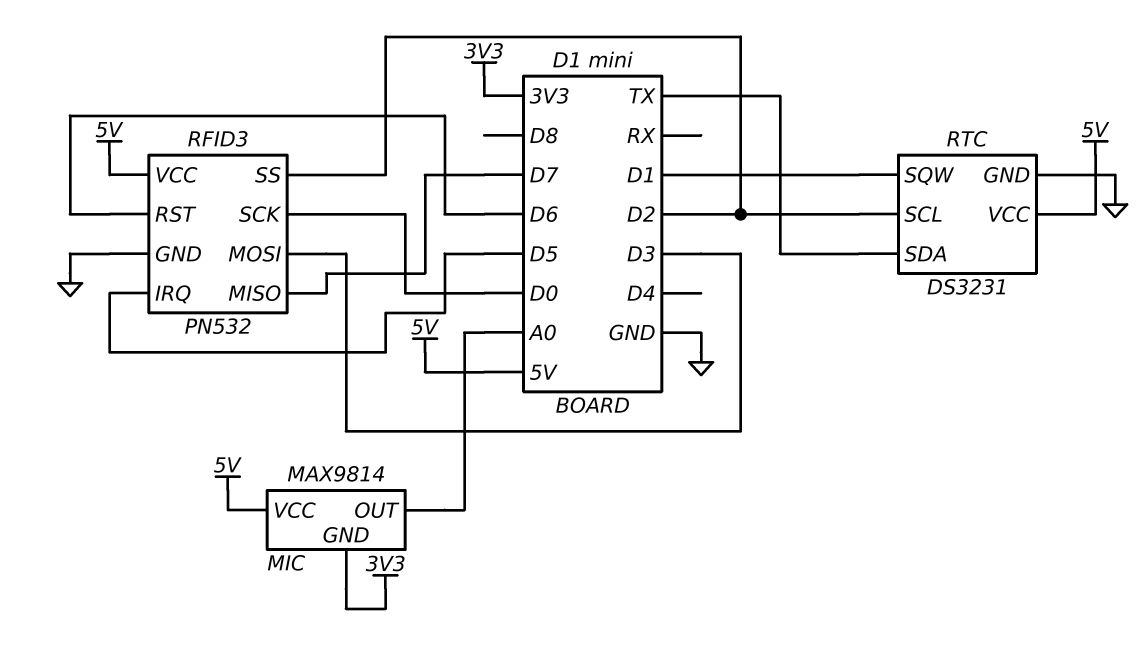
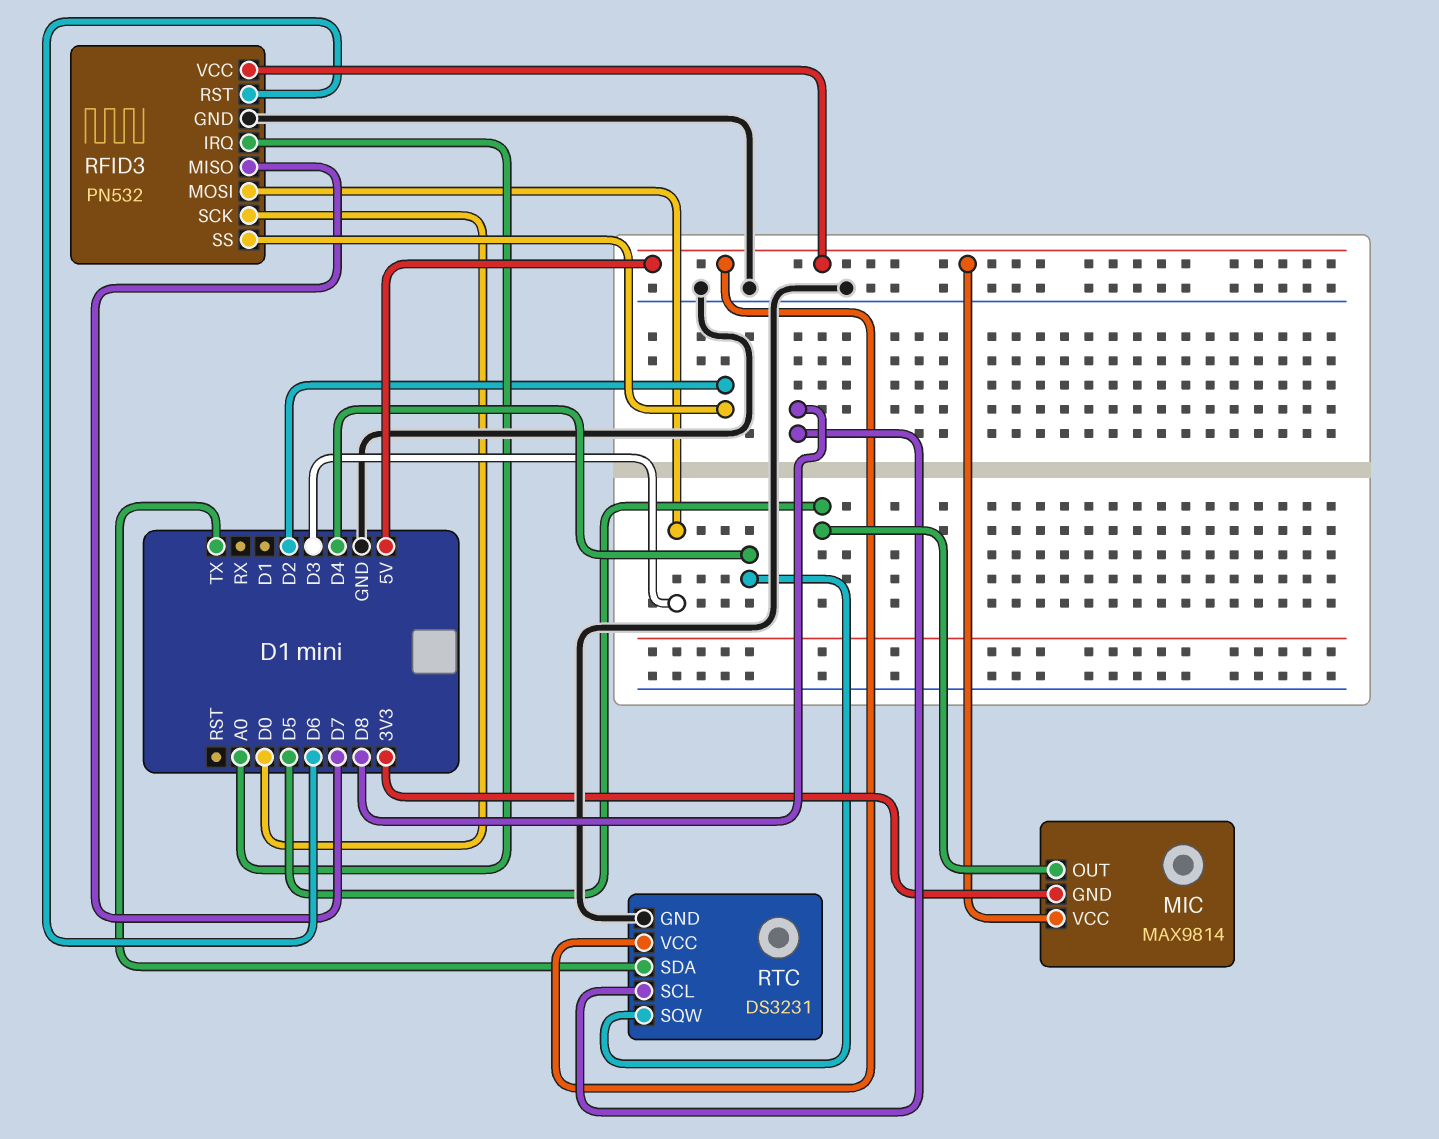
MIC pin OUT: A0 -> D5
RFID3 pin IRQ: D5 -> A0
RTC pin SCL: D2 -> D8
RTC pin SQW: D1 -> D4

